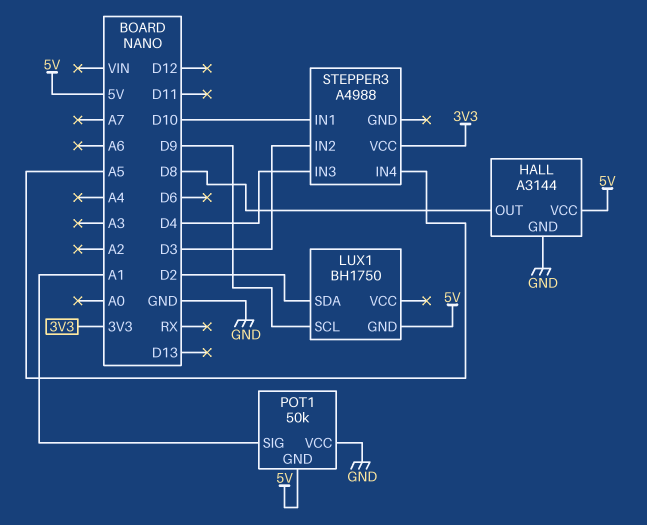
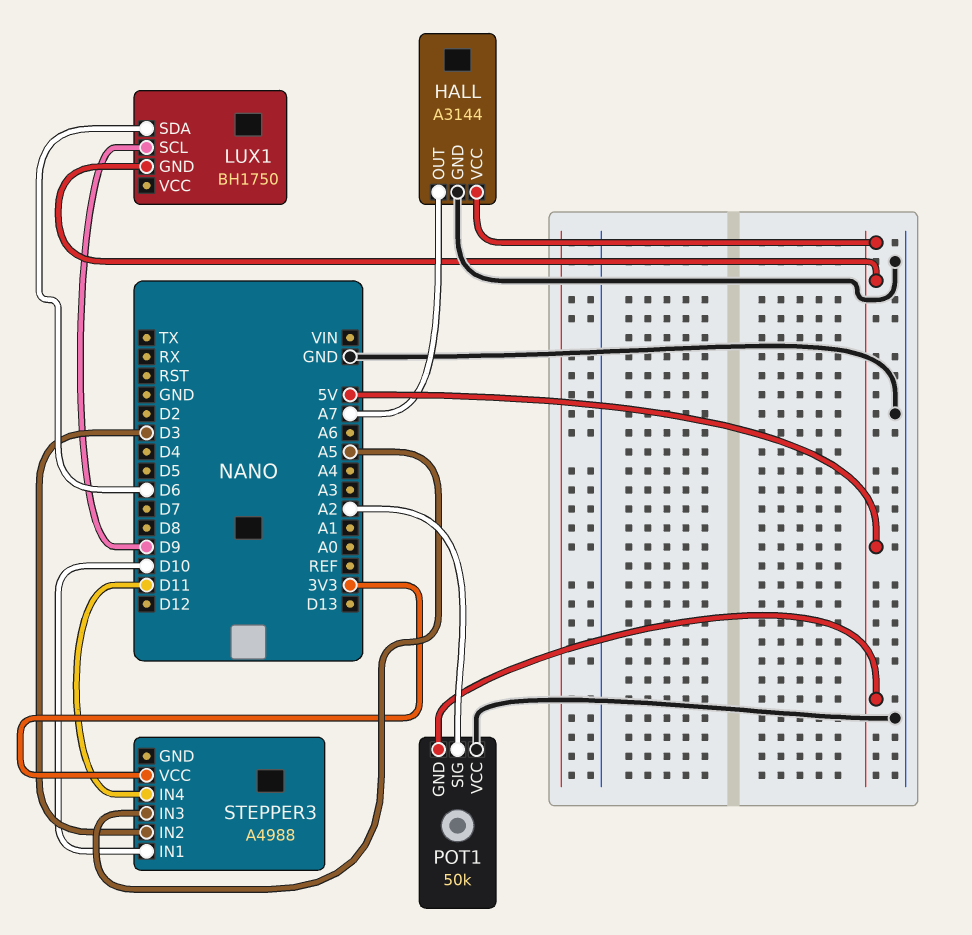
HALL pin OUT: D8 -> A7
LUX1 pin SDA: D2 -> D6
POT1 pin SIG: A1 -> A2
STEPPER3 pin IN3: D4 -> A5
STEPPER3 pin IN4: A5 -> D11

